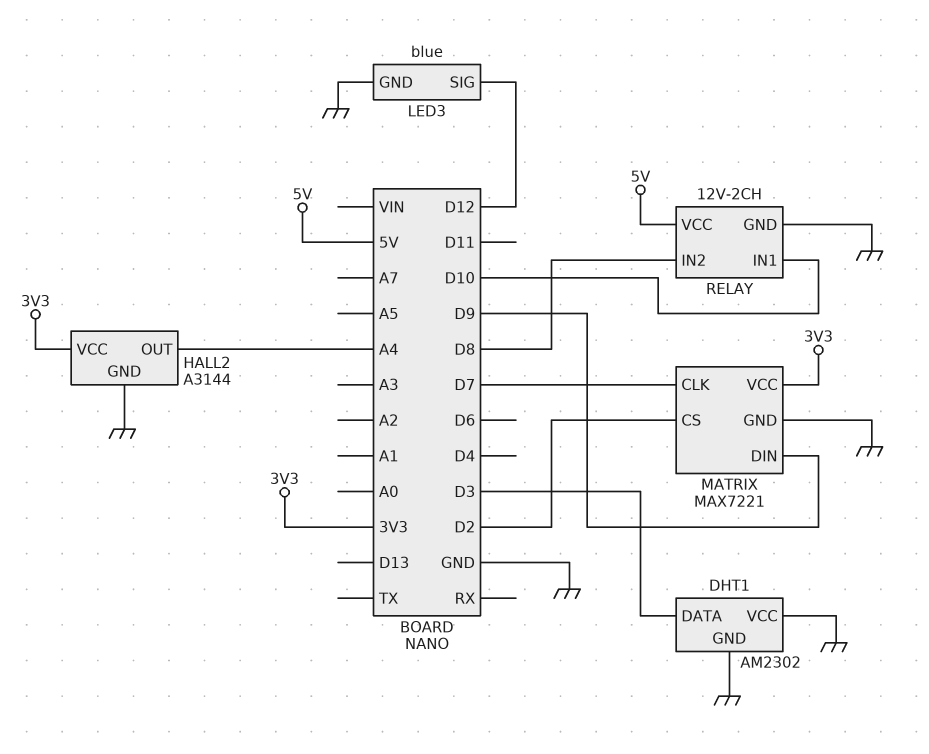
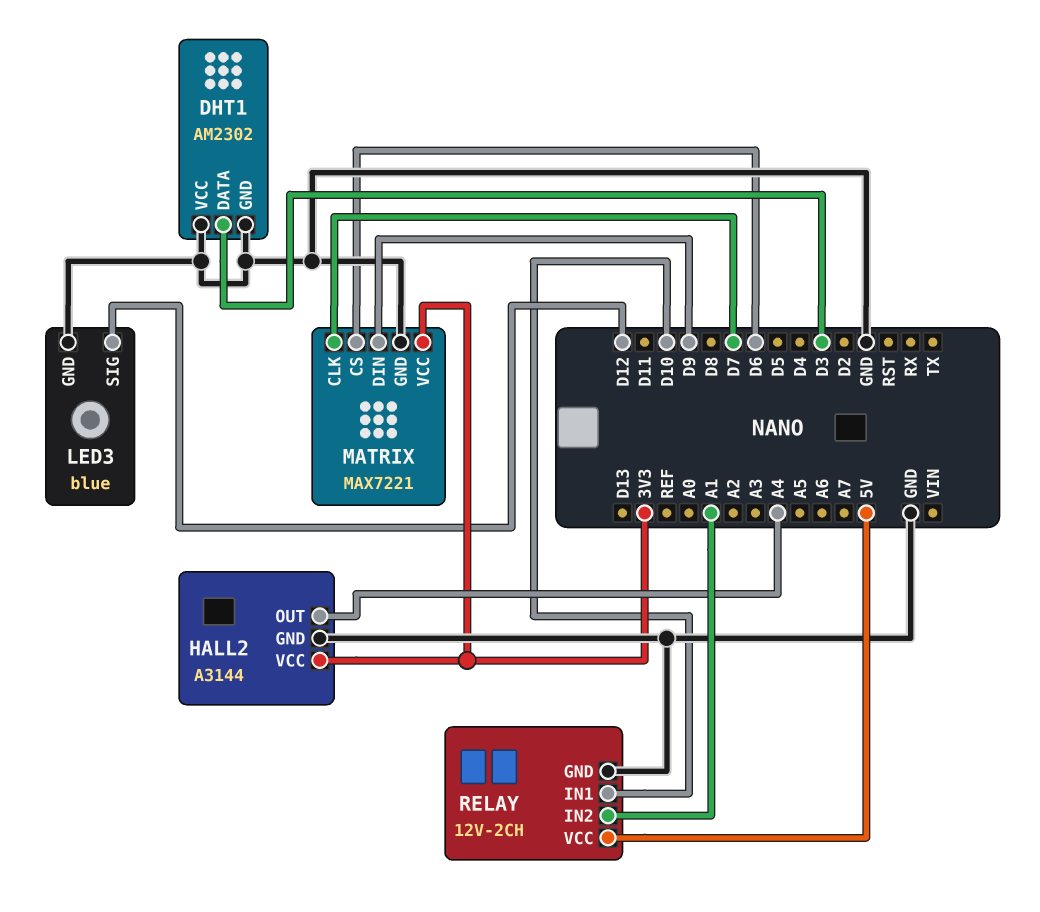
MATRIX pin CS: D2 -> D6
RELAY pin IN2: D8 -> A1

